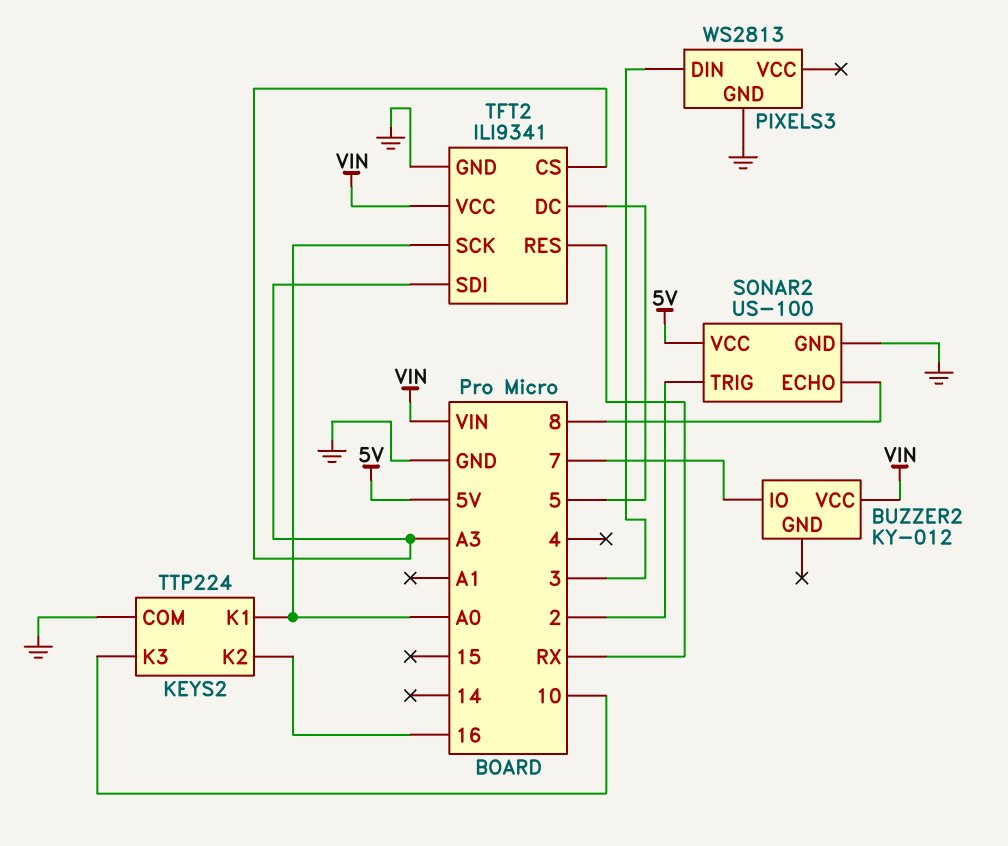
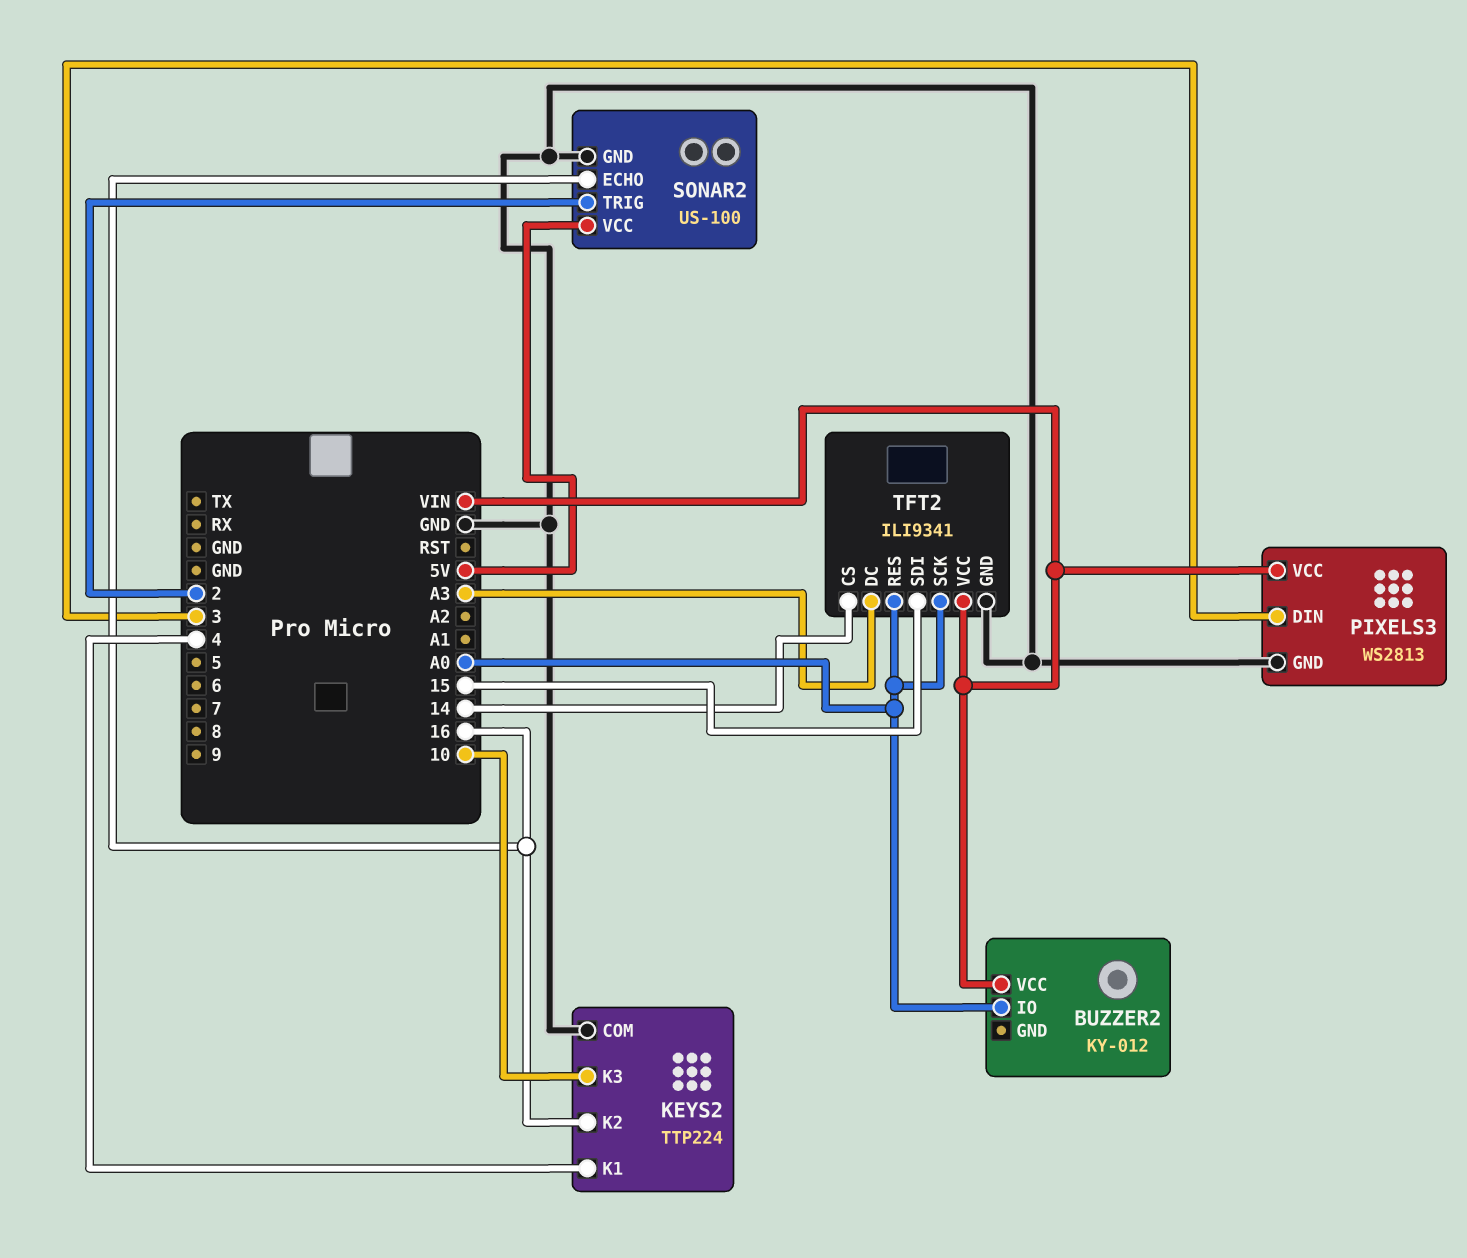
BUZZER2 pin IO: 7 -> A0
KEYS2 pin K1: A0 -> 4
PIXELS3 pin VCC: none -> VIN
SONAR2 pin ECHO: 8 -> 16
TFT2 pin CS: A3 -> 14
TFT2 pin DC: 5 -> A3
TFT2 pin RES: RX -> A0
TFT2 pin SDI: A3 -> 15

